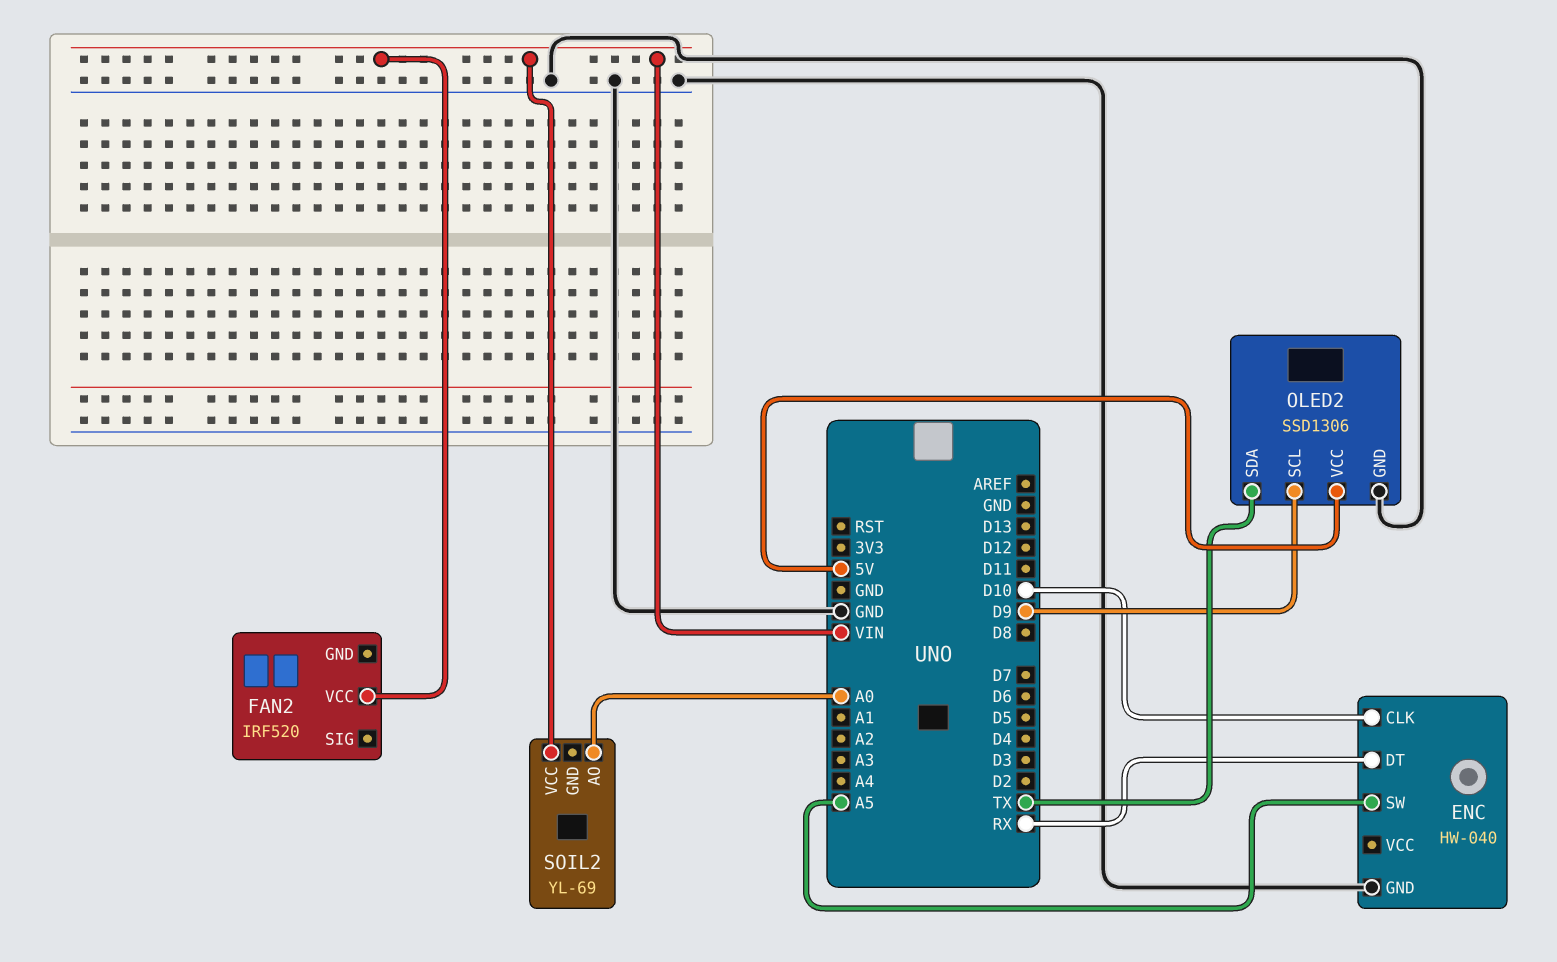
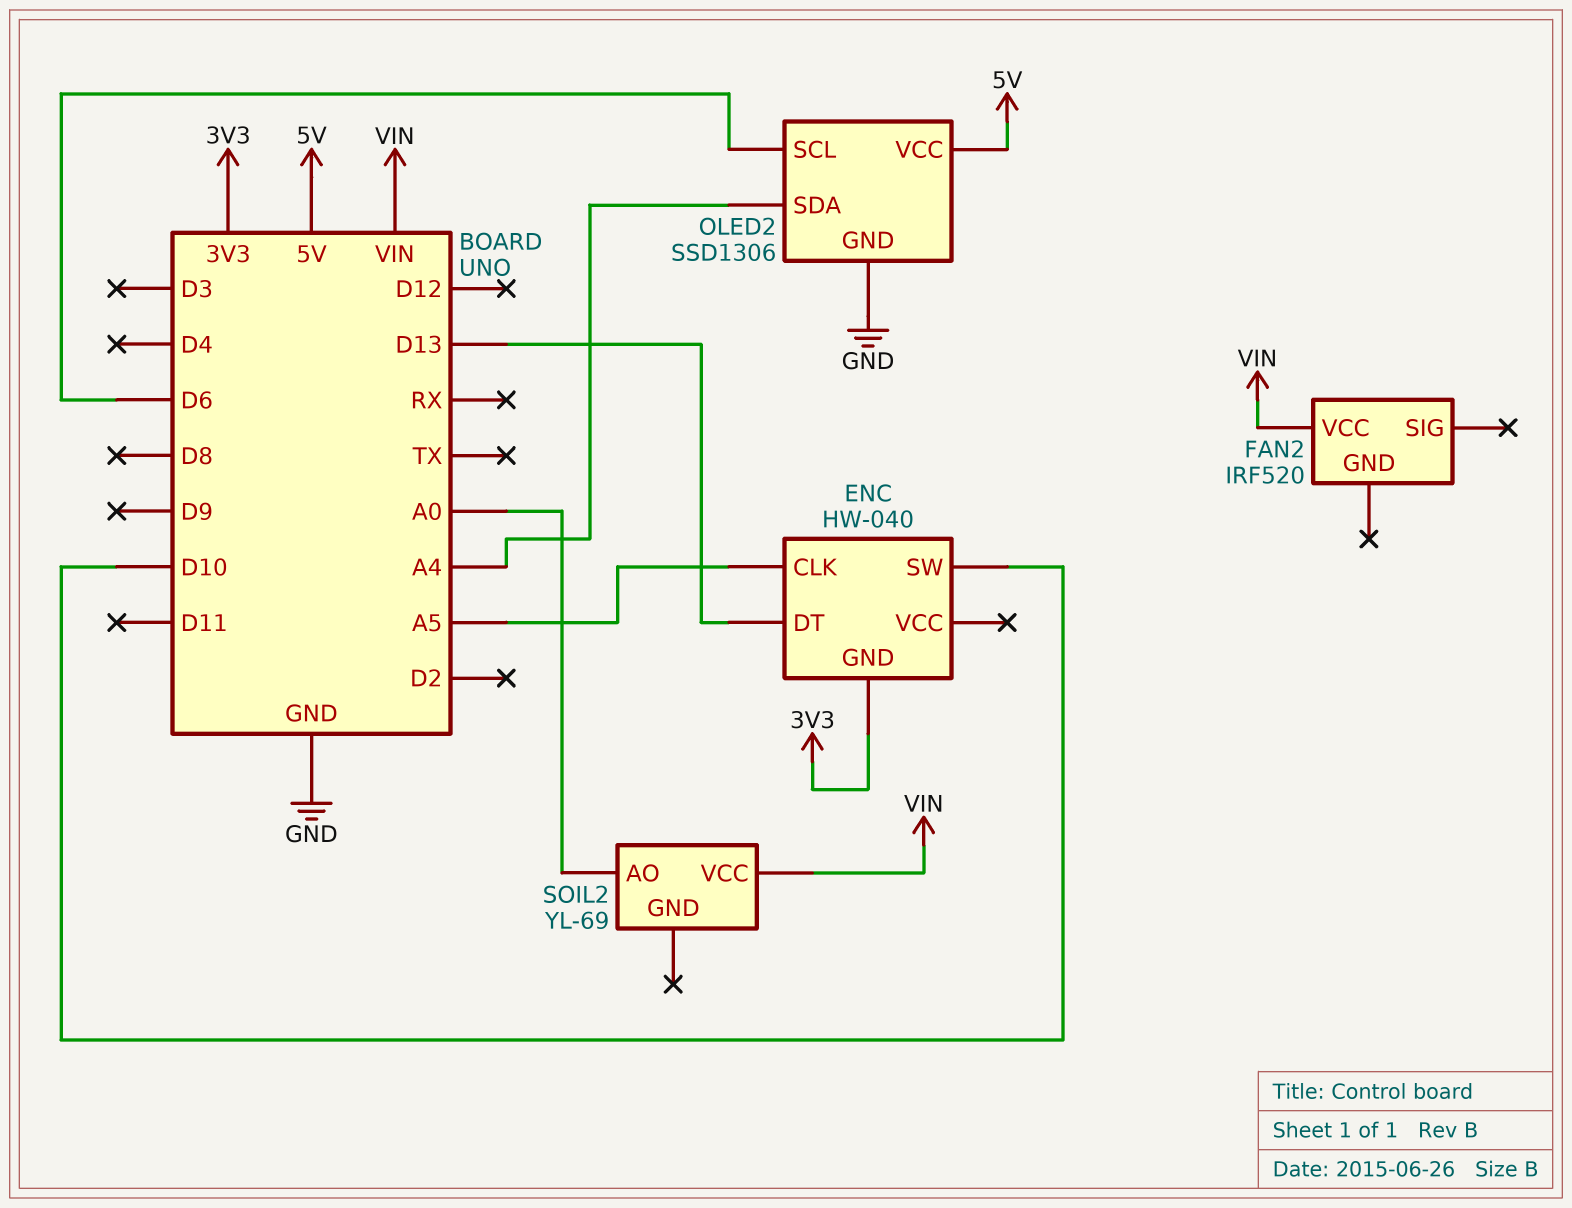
ENC pin CLK: D10 -> A5
ENC pin DT: RX -> D13
ENC pin GND: GND -> 3V3
ENC pin SW: A5 -> D10
OLED2 pin SCL: D9 -> D6
OLED2 pin SDA: TX -> A4

